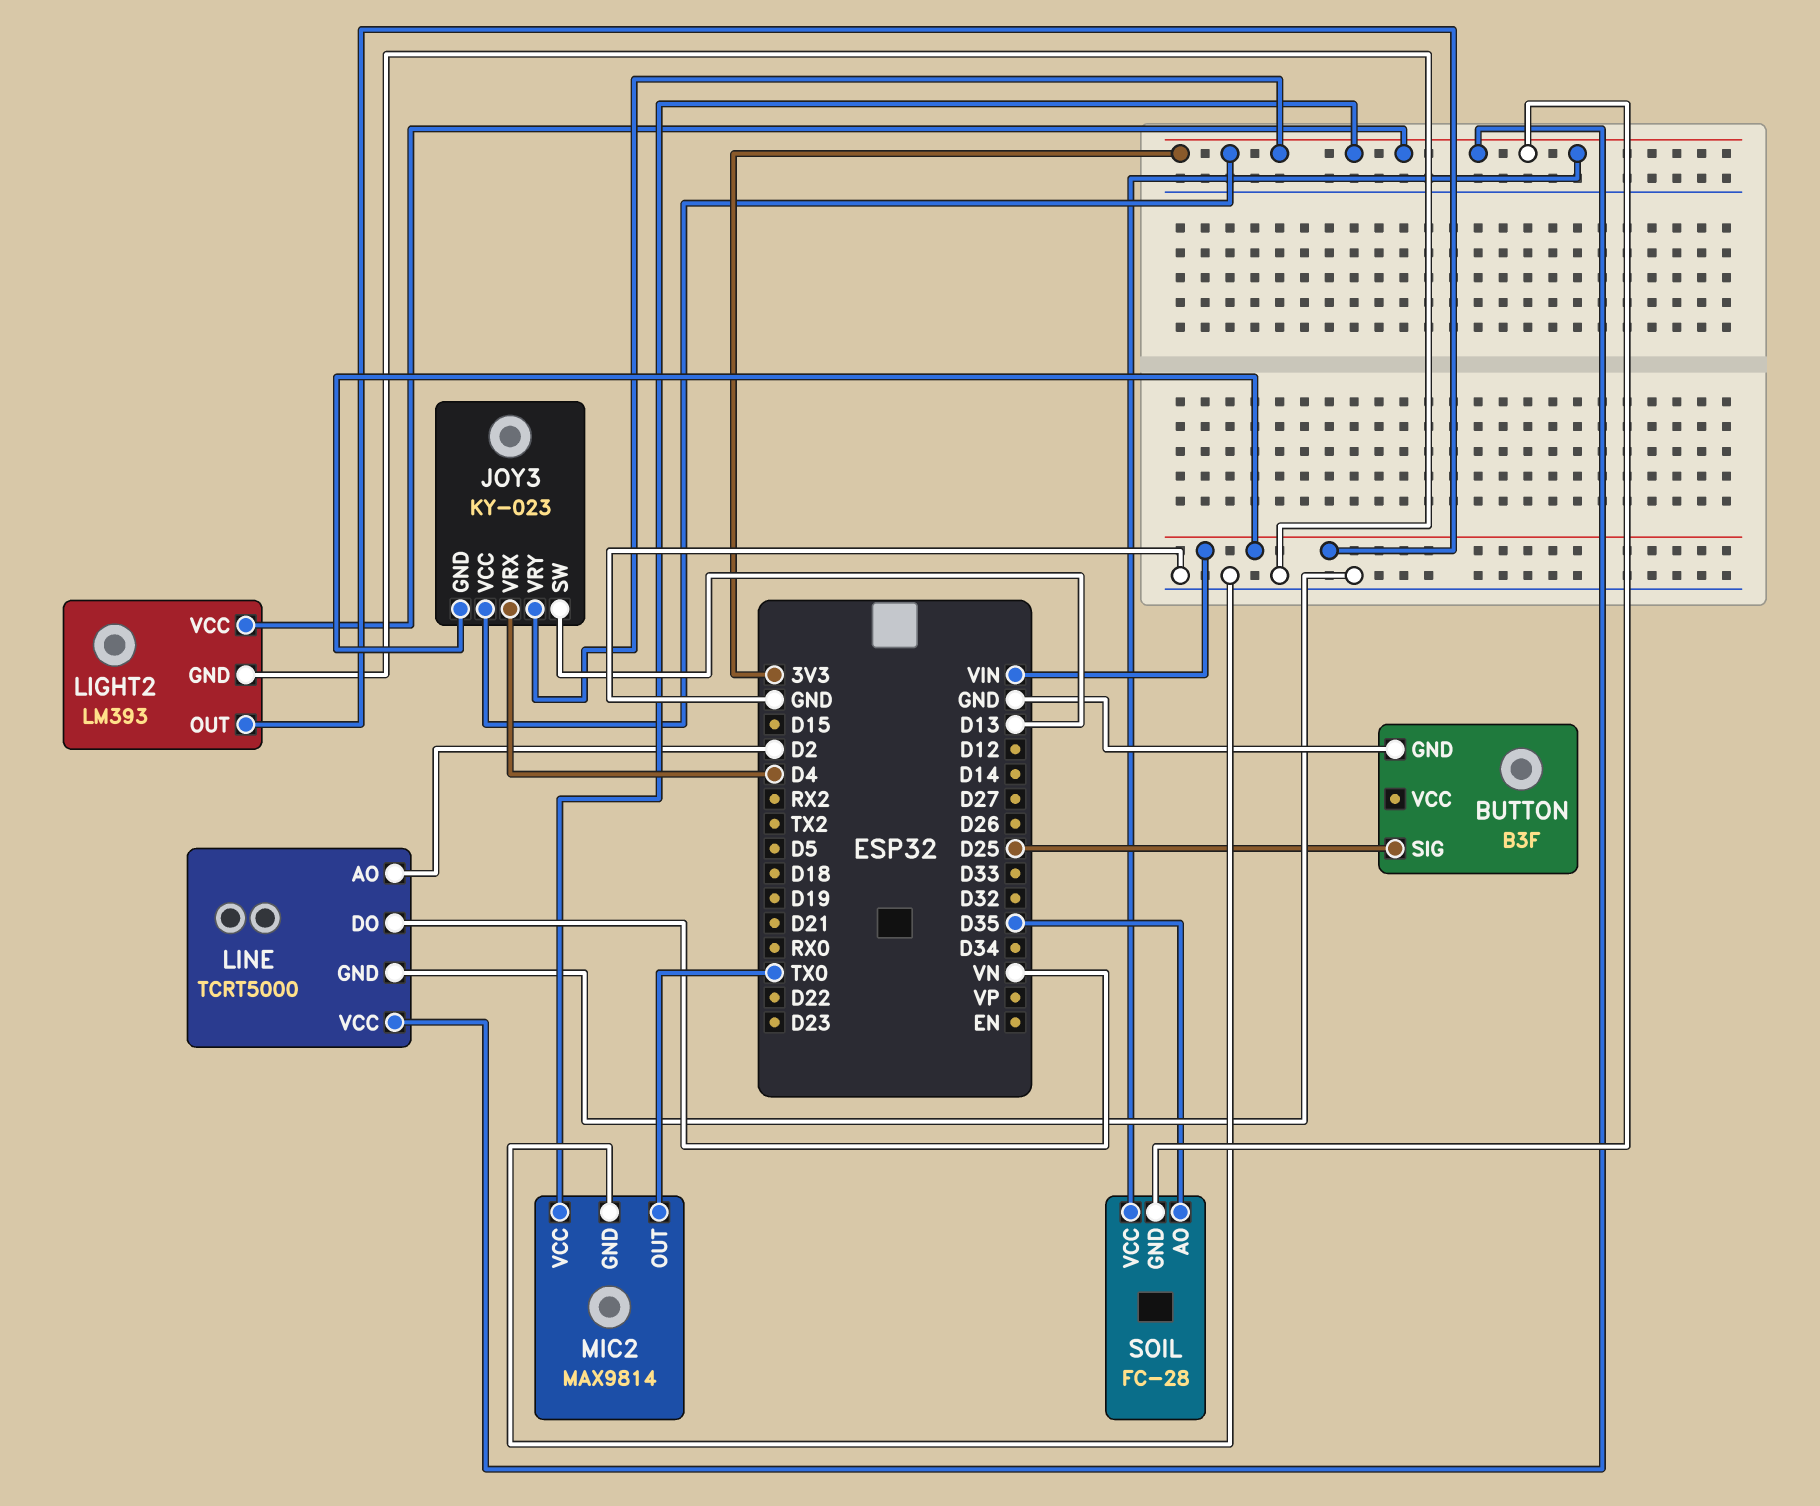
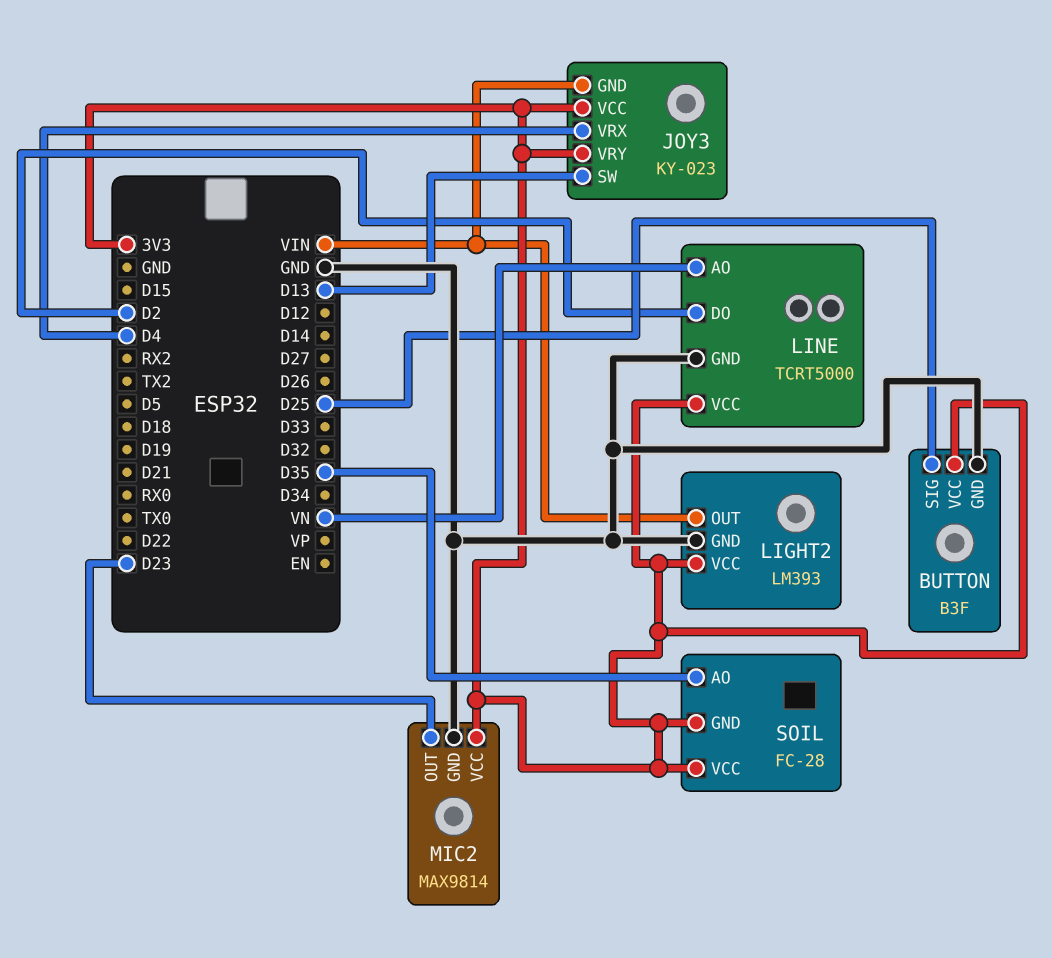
BUTTON pin VCC: none -> 3V3
LINE pin AO: D2 -> VN
LINE pin DO: VN -> D2
MIC2 pin OUT: TX0 -> D23

